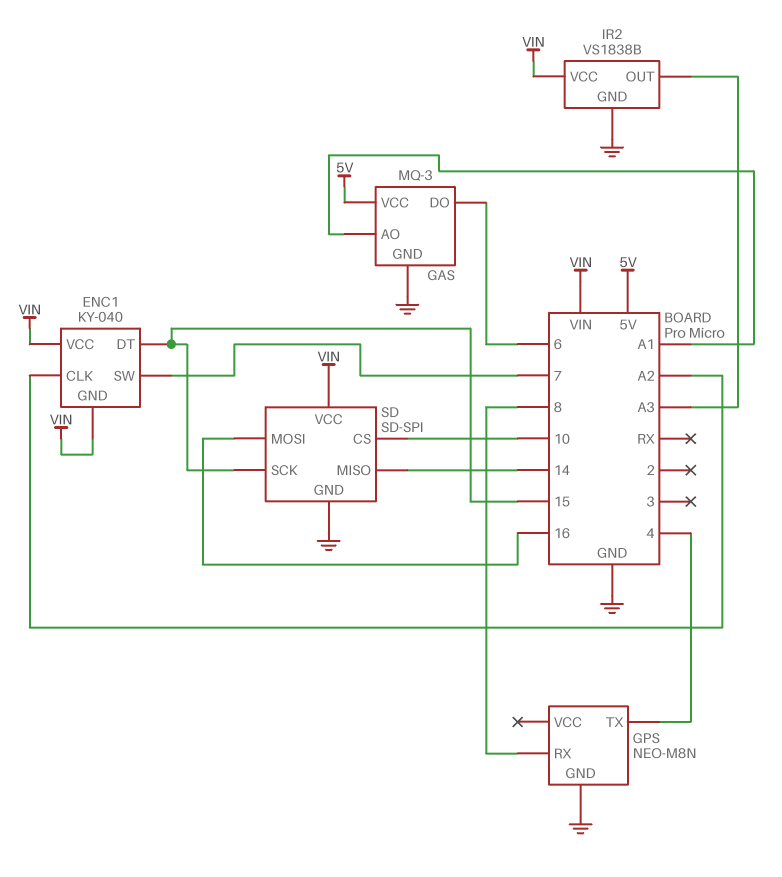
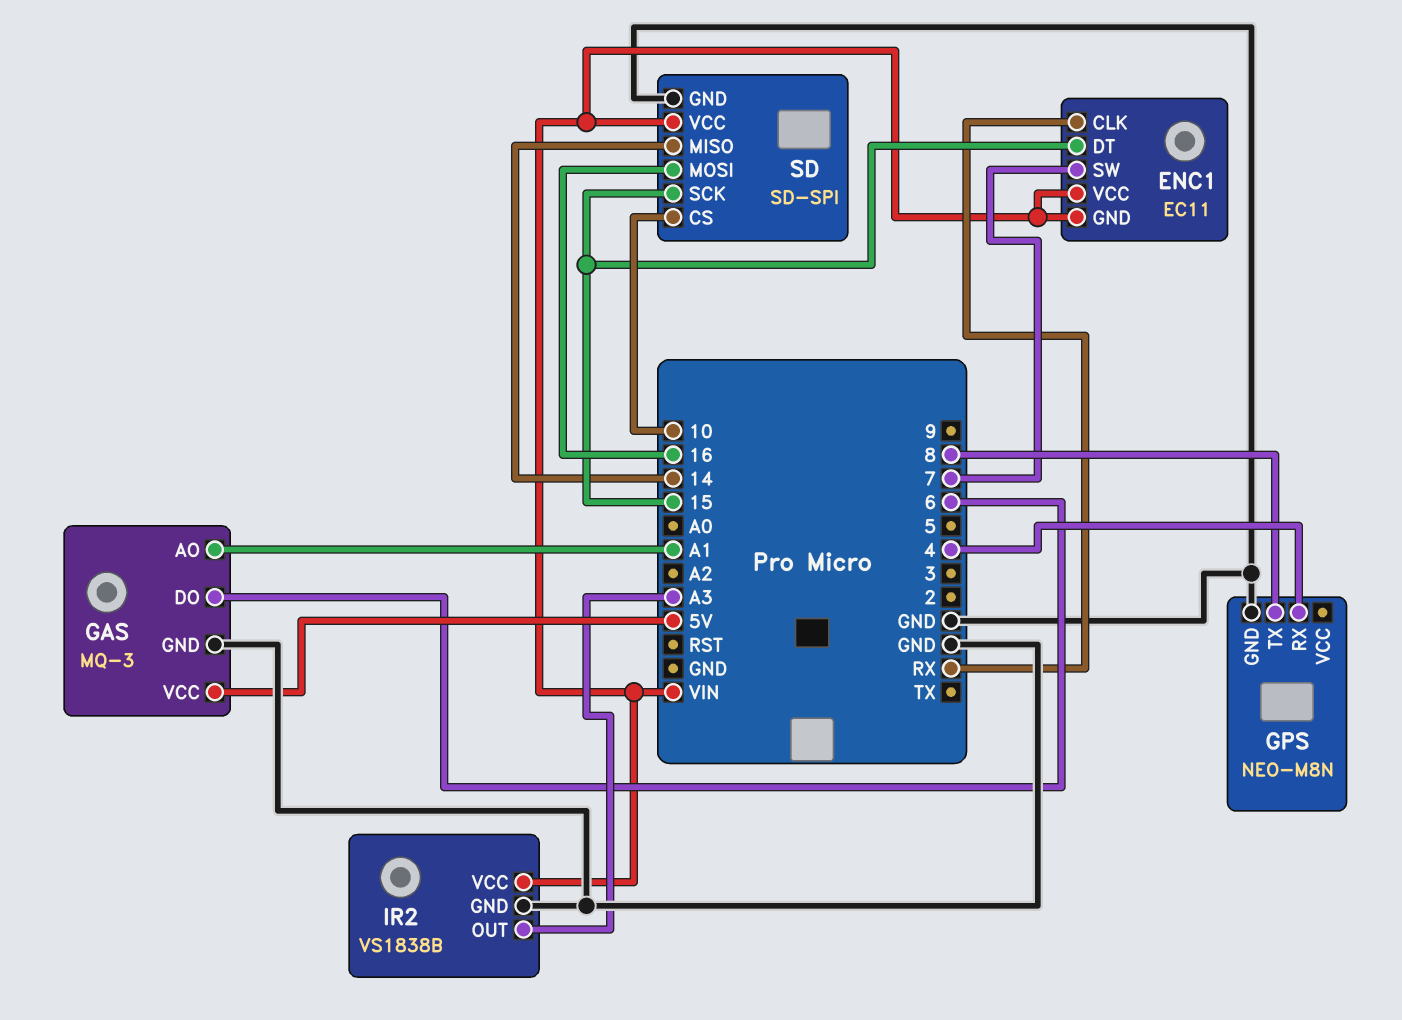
ENC1: KY-040 -> EC11
ENC1 pin CLK: A2 -> RX
GPS pin RX: 8 -> 4
GPS pin TX: 4 -> 8

